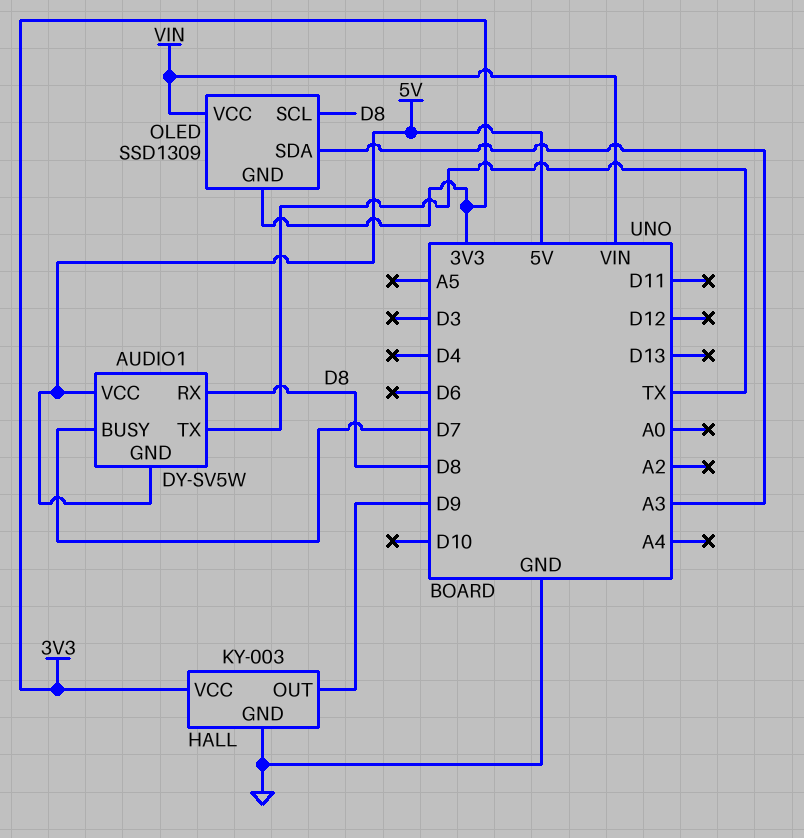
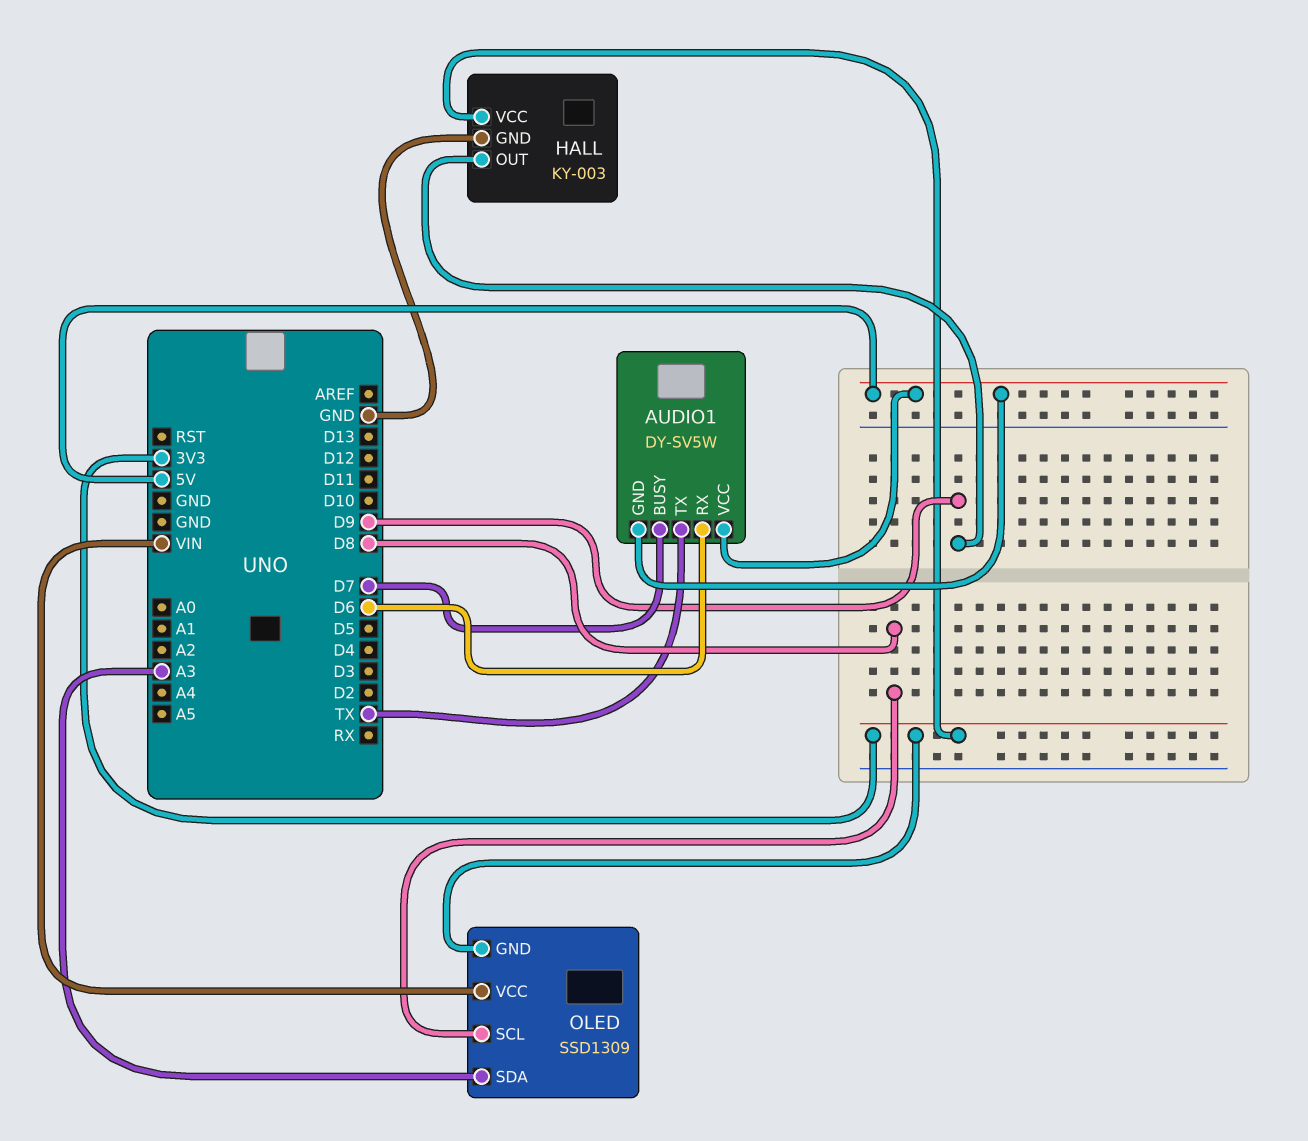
AUDIO1 pin RX: D8 -> D6

